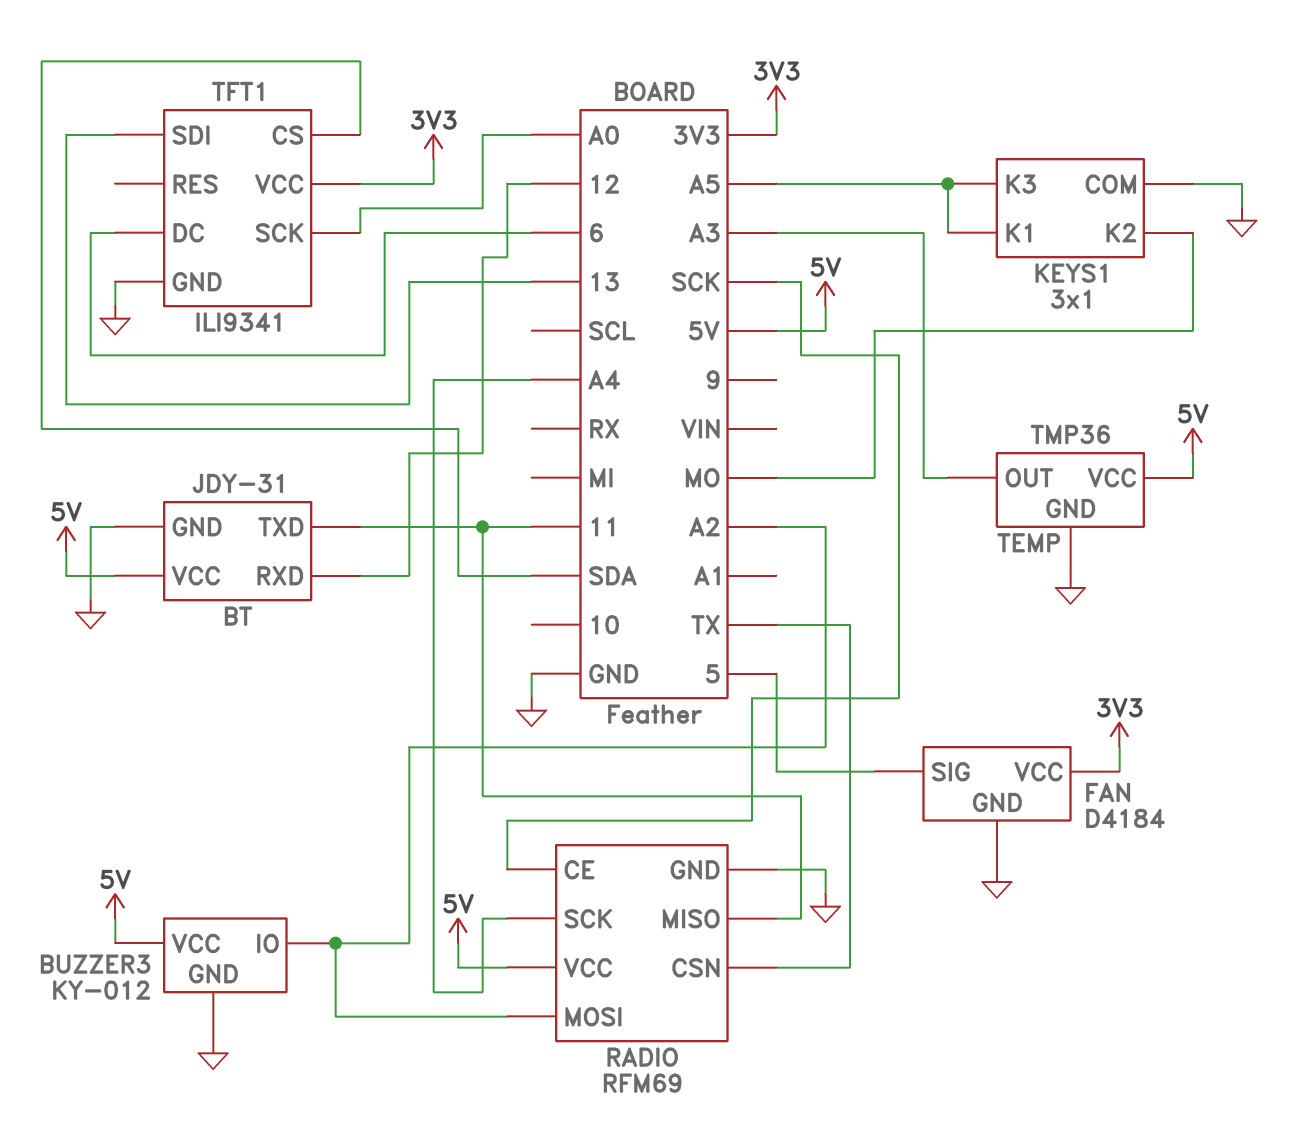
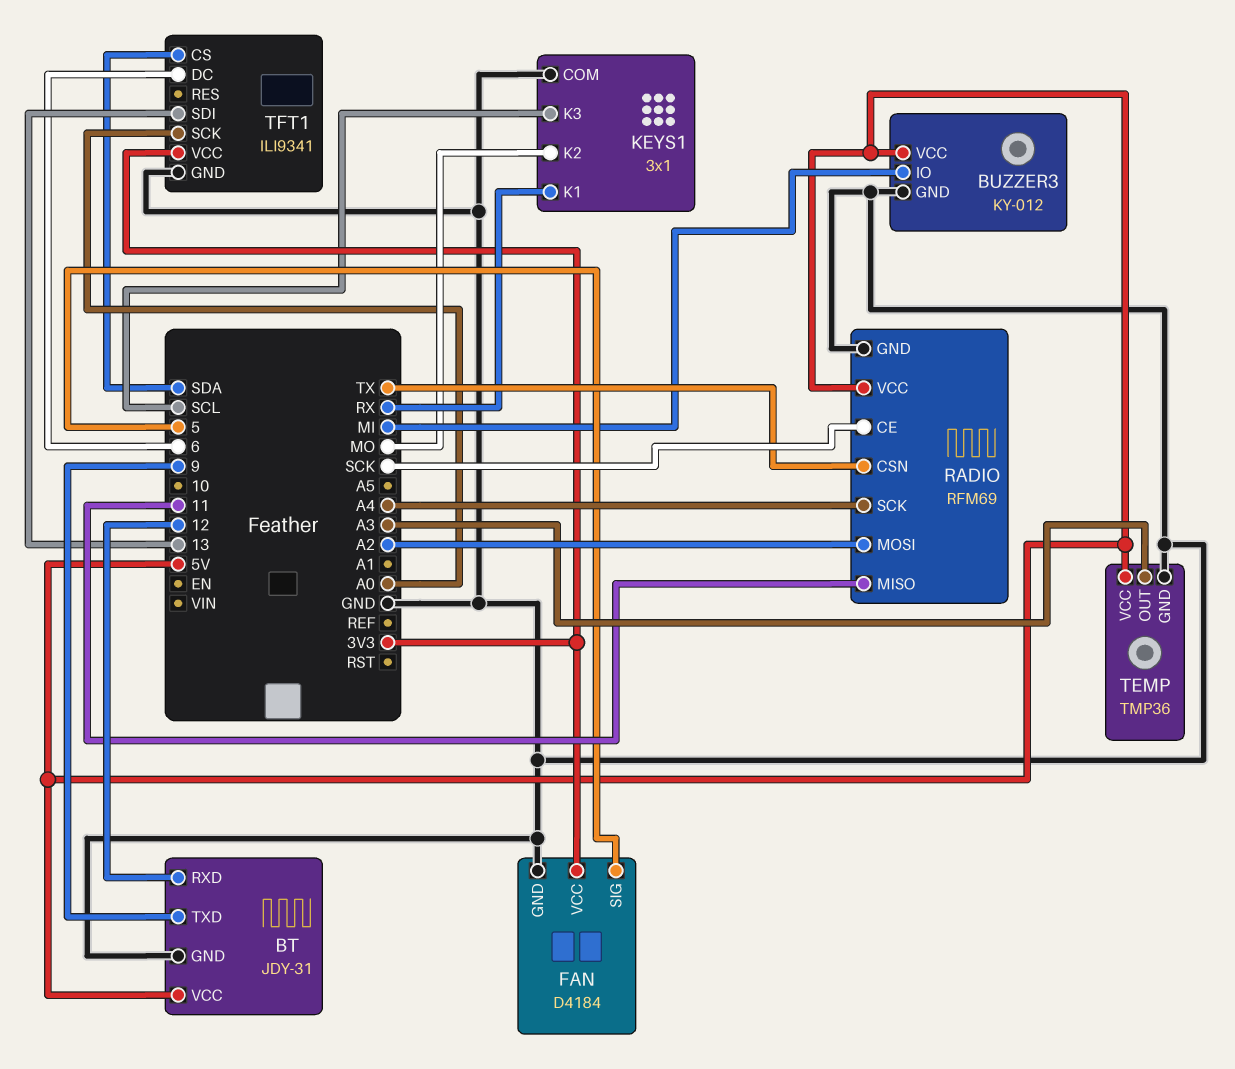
BT pin TXD: 11 -> 9
BUZZER3 pin IO: A2 -> MI
KEYS1 pin K1: A5 -> RX
KEYS1 pin K3: A5 -> SCL

